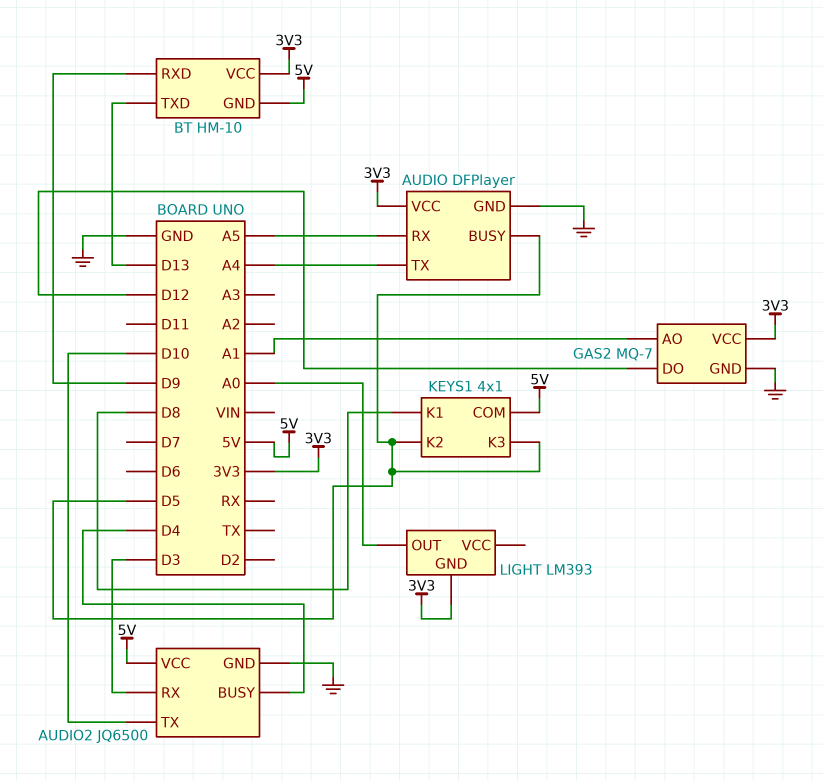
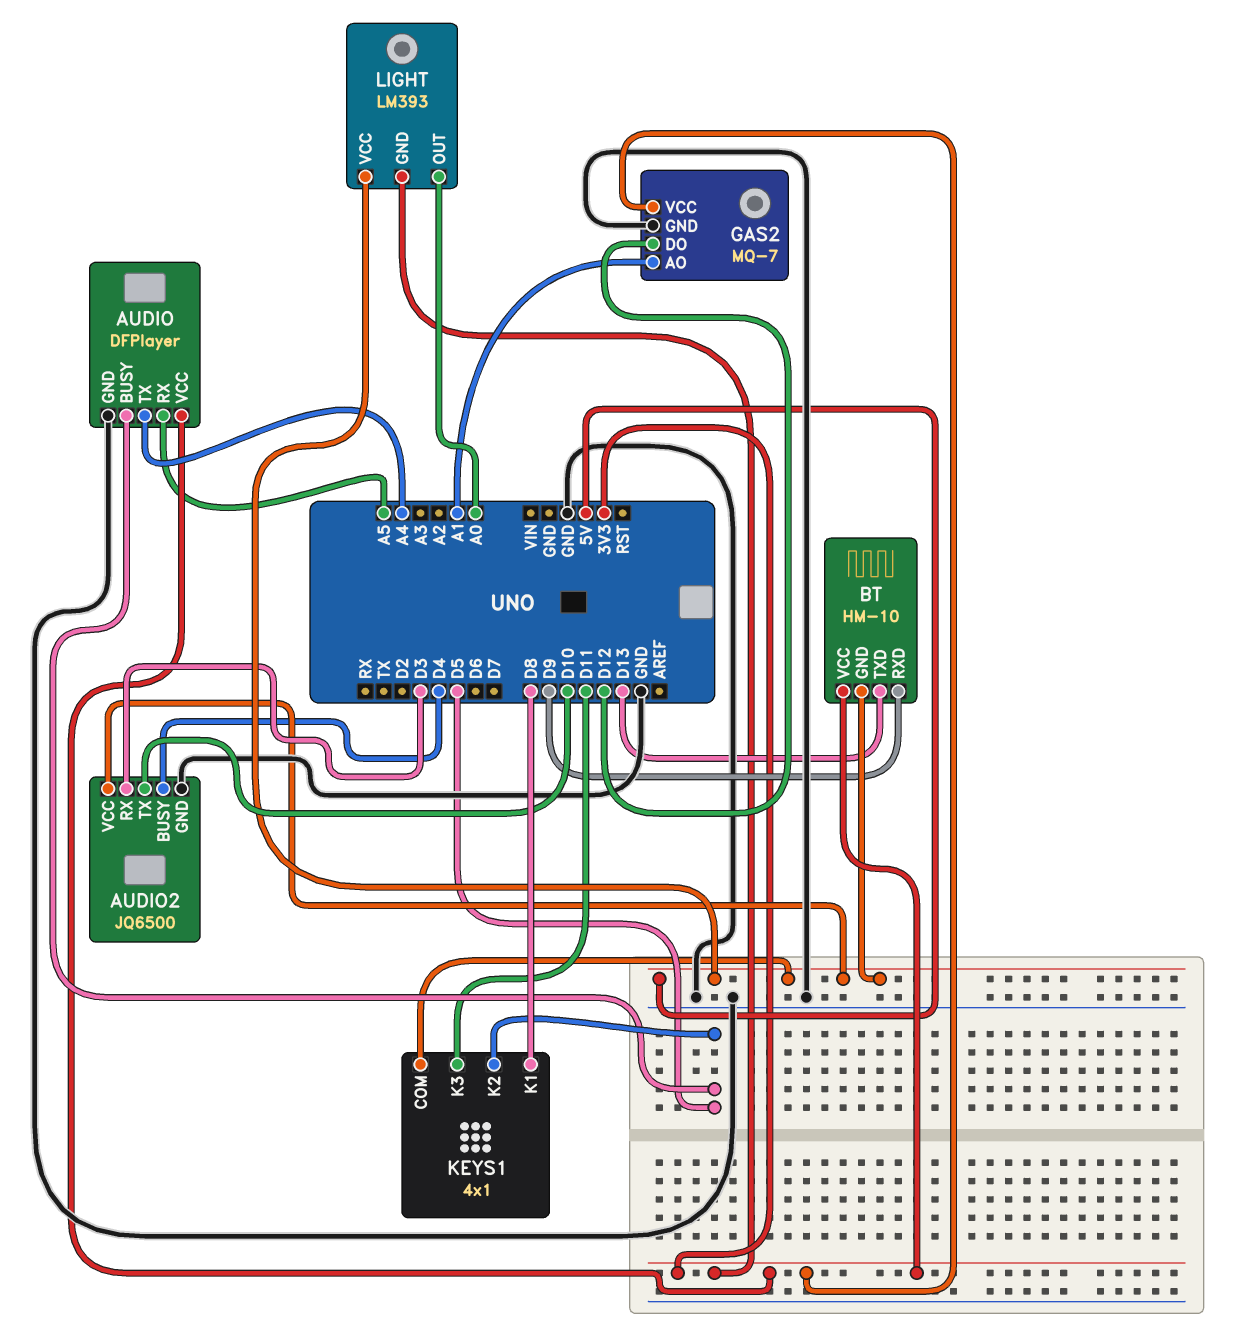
KEYS1 pin K3: D5 -> D11
LIGHT pin VCC: none -> 5V

